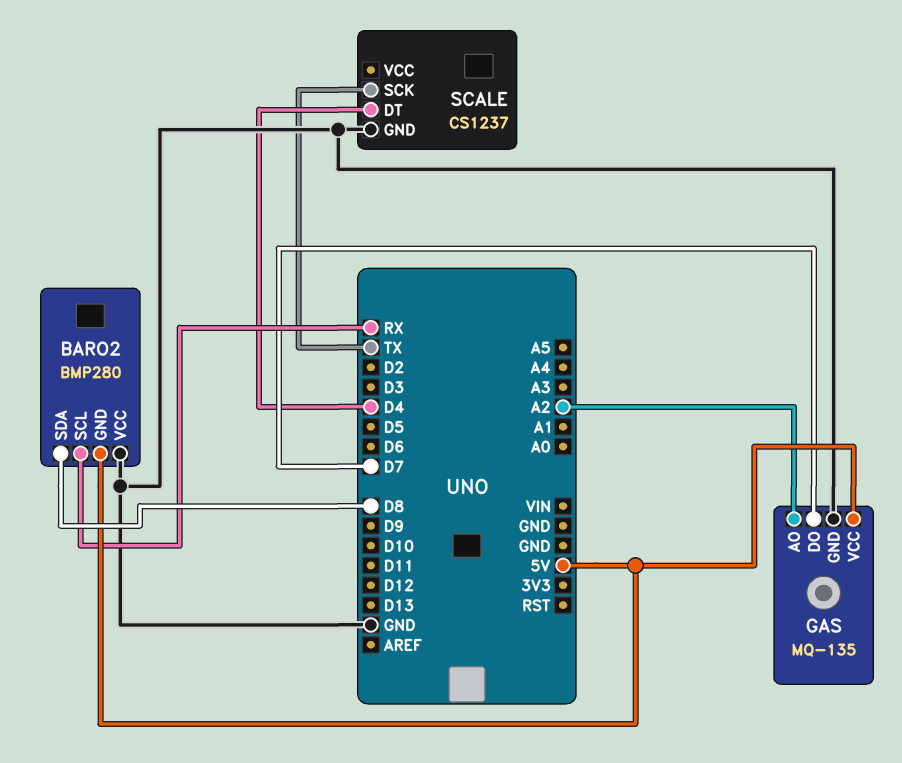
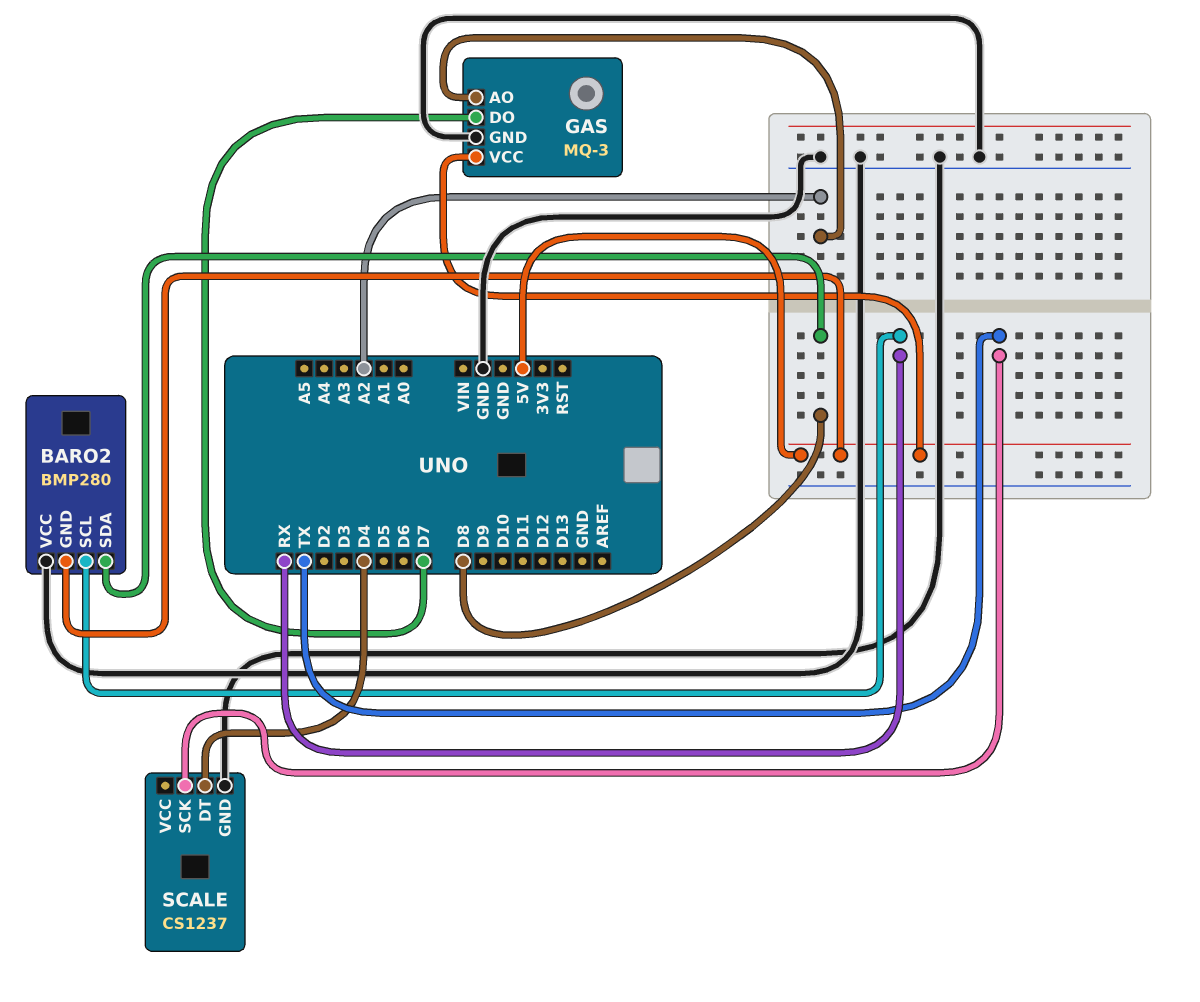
GAS: MQ-135 -> MQ-3

